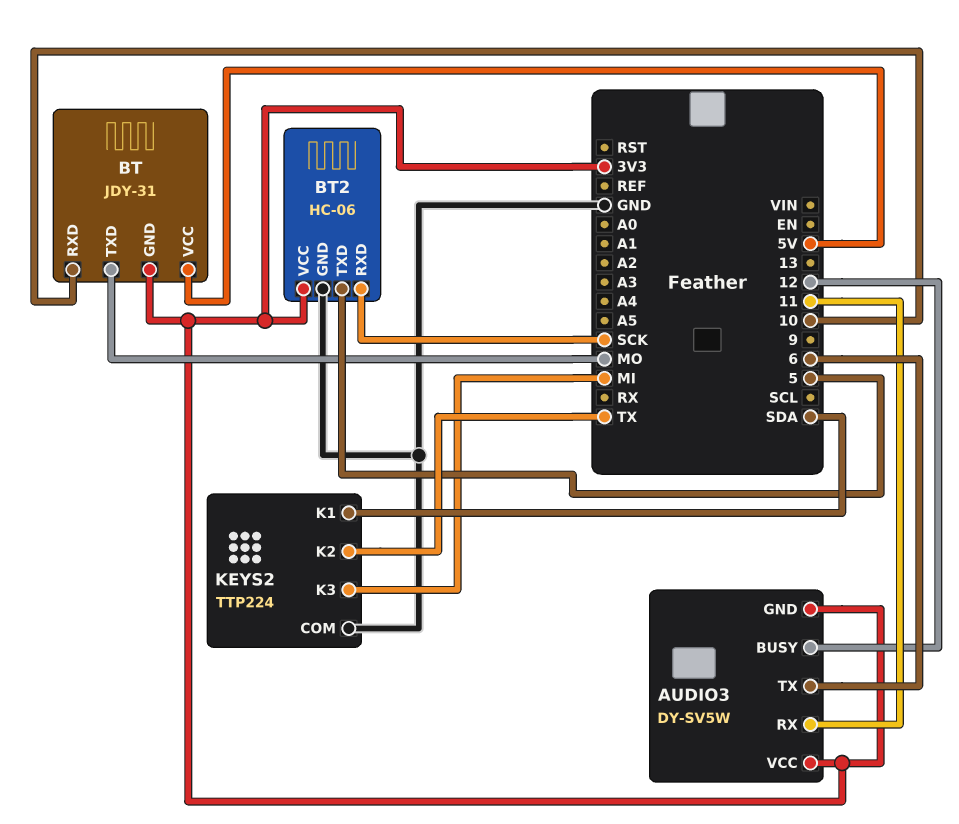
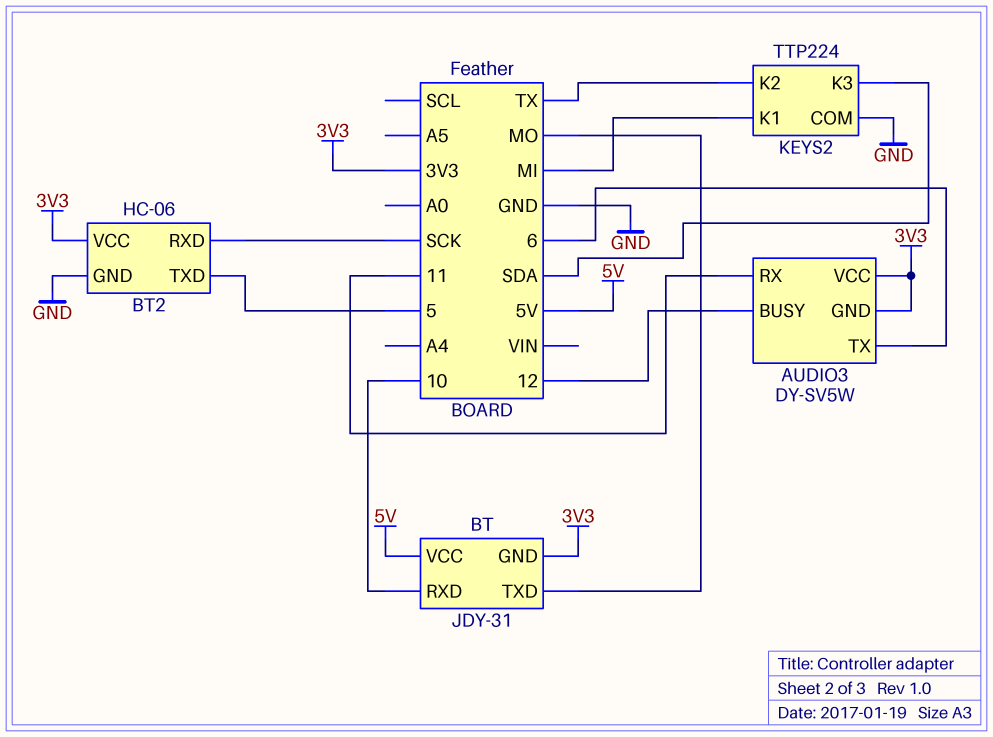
KEYS2 pin K1: SDA -> MI
KEYS2 pin K3: MI -> SDA

